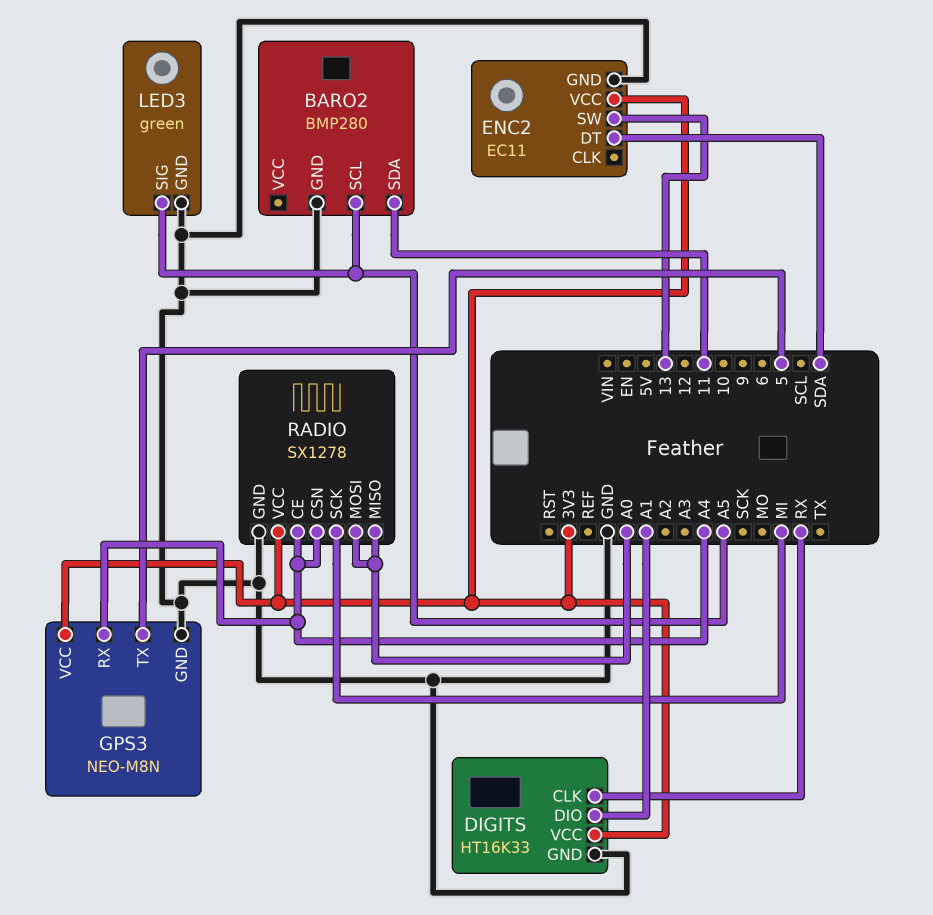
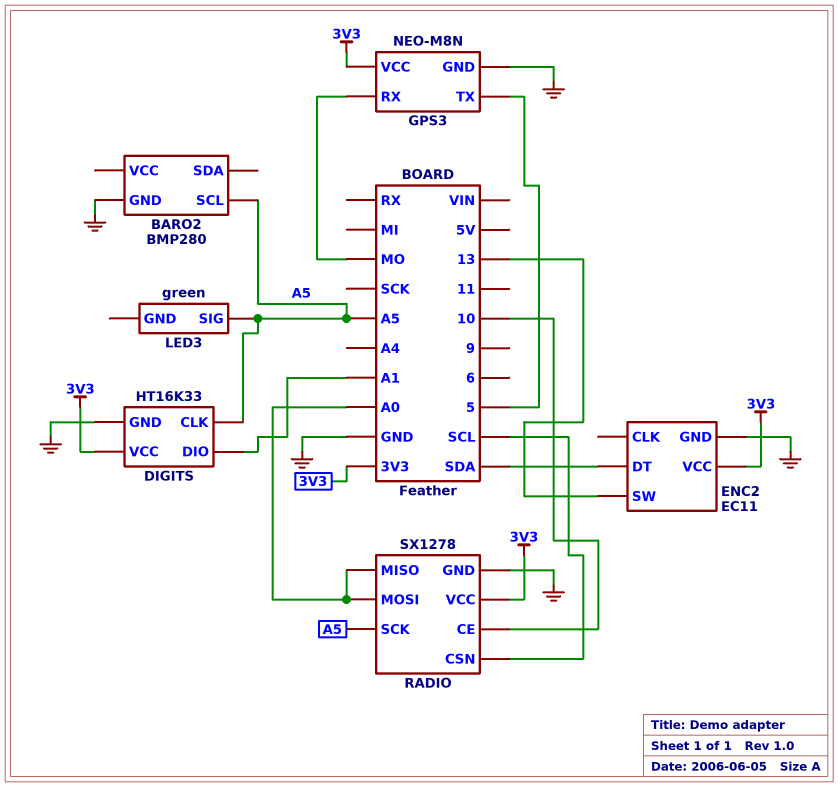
BARO2 pin SDA: 11 -> none
DIGITS pin CLK: RX -> A5
GPS3 pin RX: A4 -> MO
LED3 pin GND: GND -> none
RADIO pin CE: A4 -> 10
RADIO pin CSN: A4 -> SCL
RADIO pin SCK: MI -> A5

